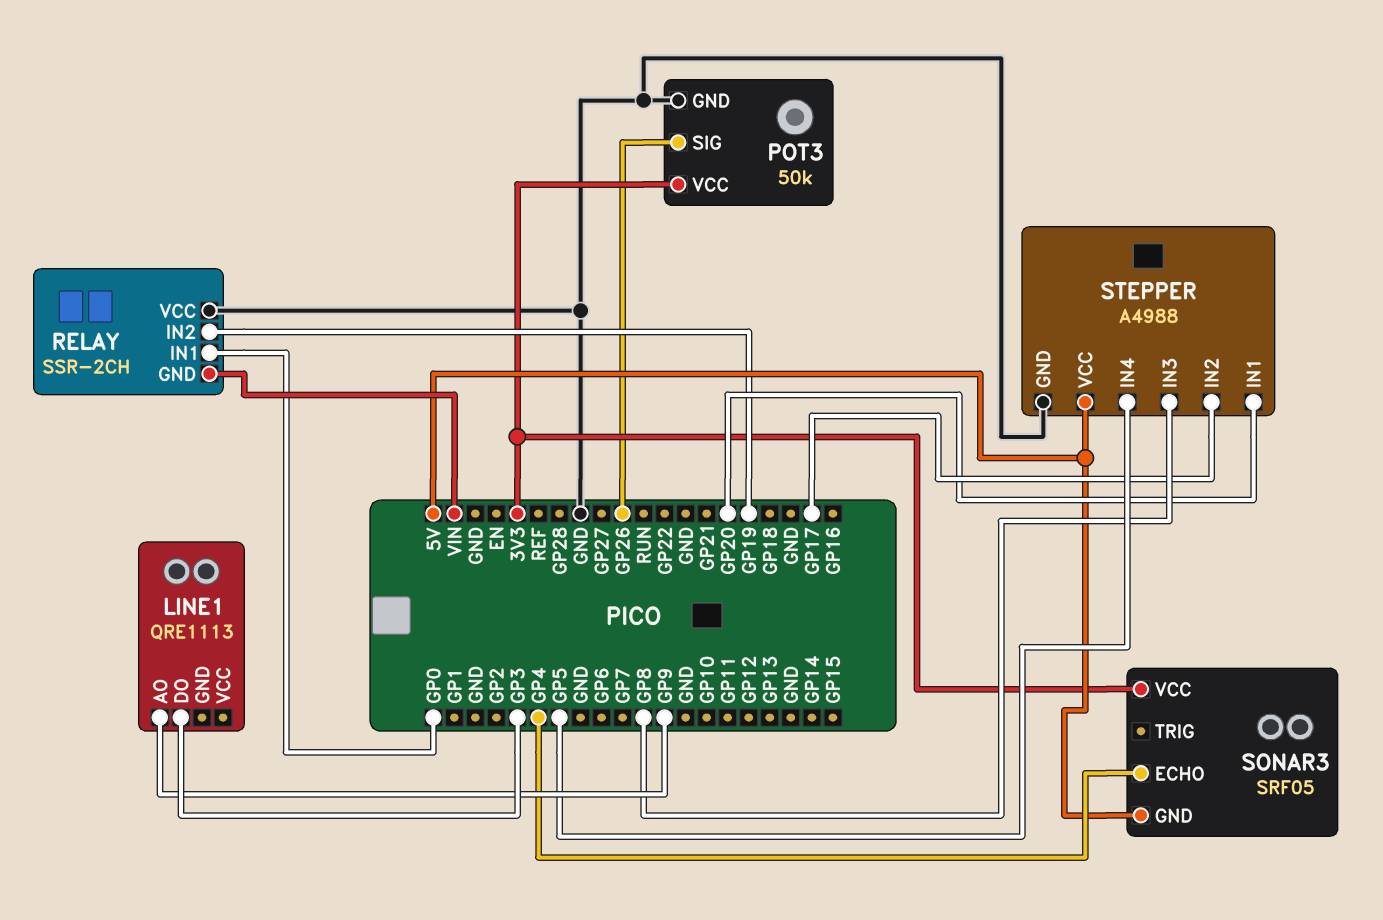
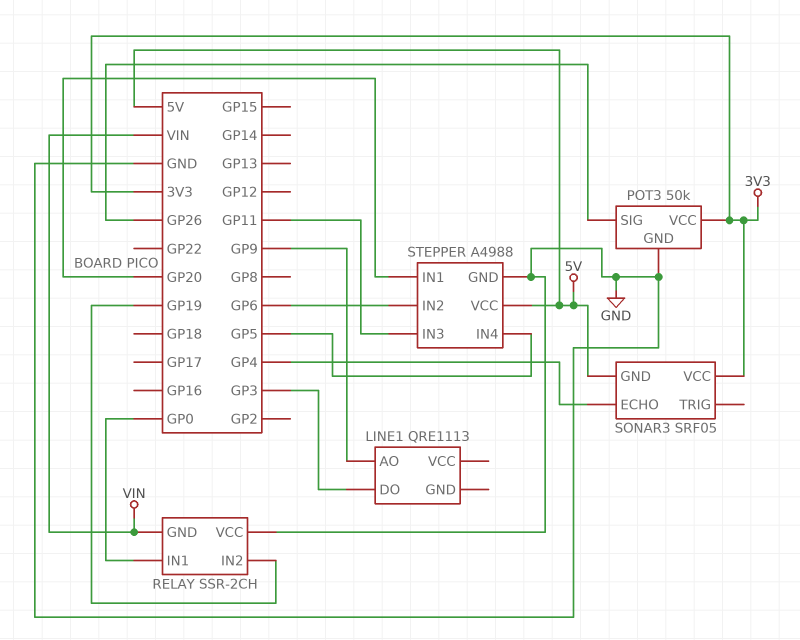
STEPPER pin IN2: GP17 -> GP6
STEPPER pin IN3: GP8 -> GP11

